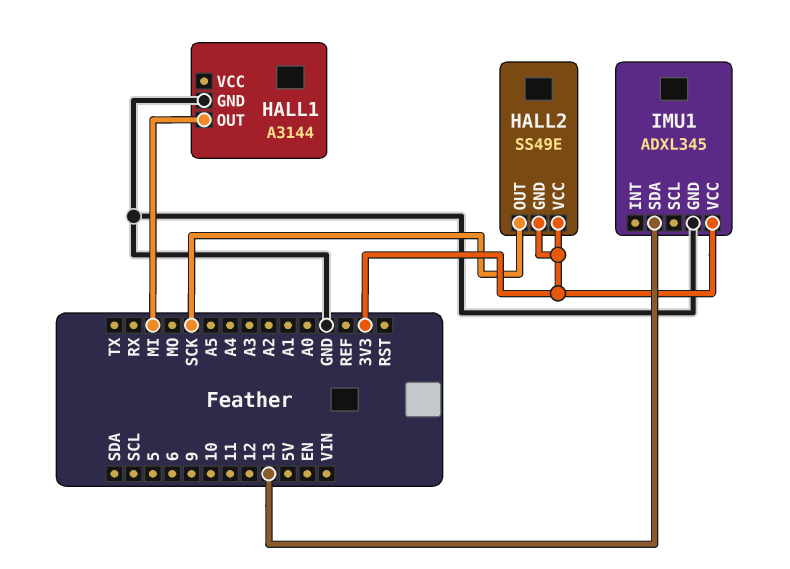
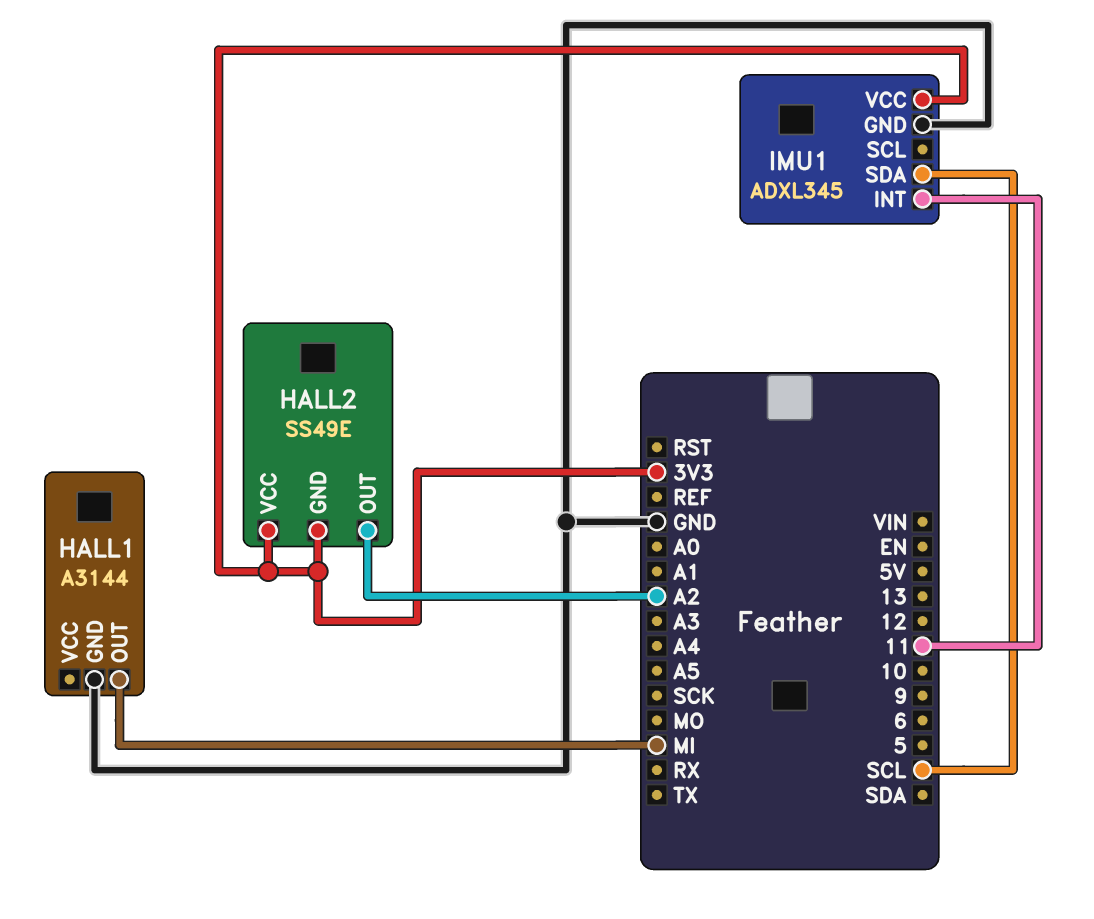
HALL2 pin OUT: SCK -> A2
IMU1 pin INT: none -> 11
IMU1 pin SDA: 13 -> SCL

